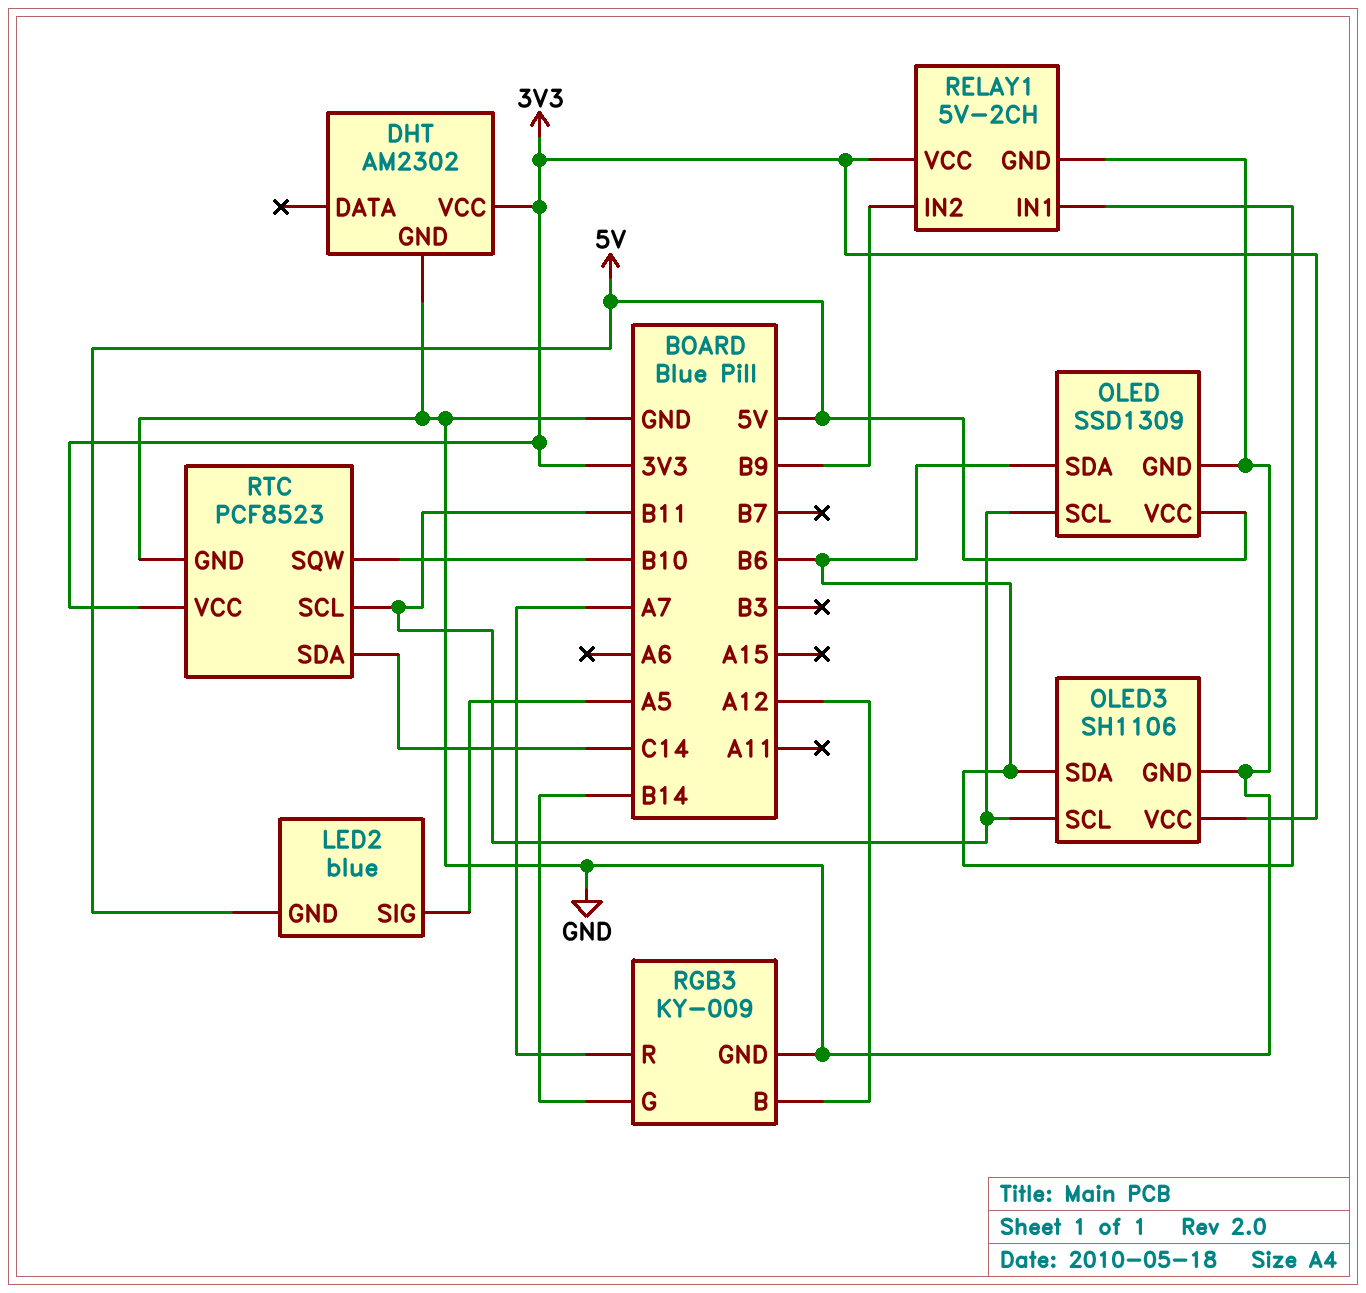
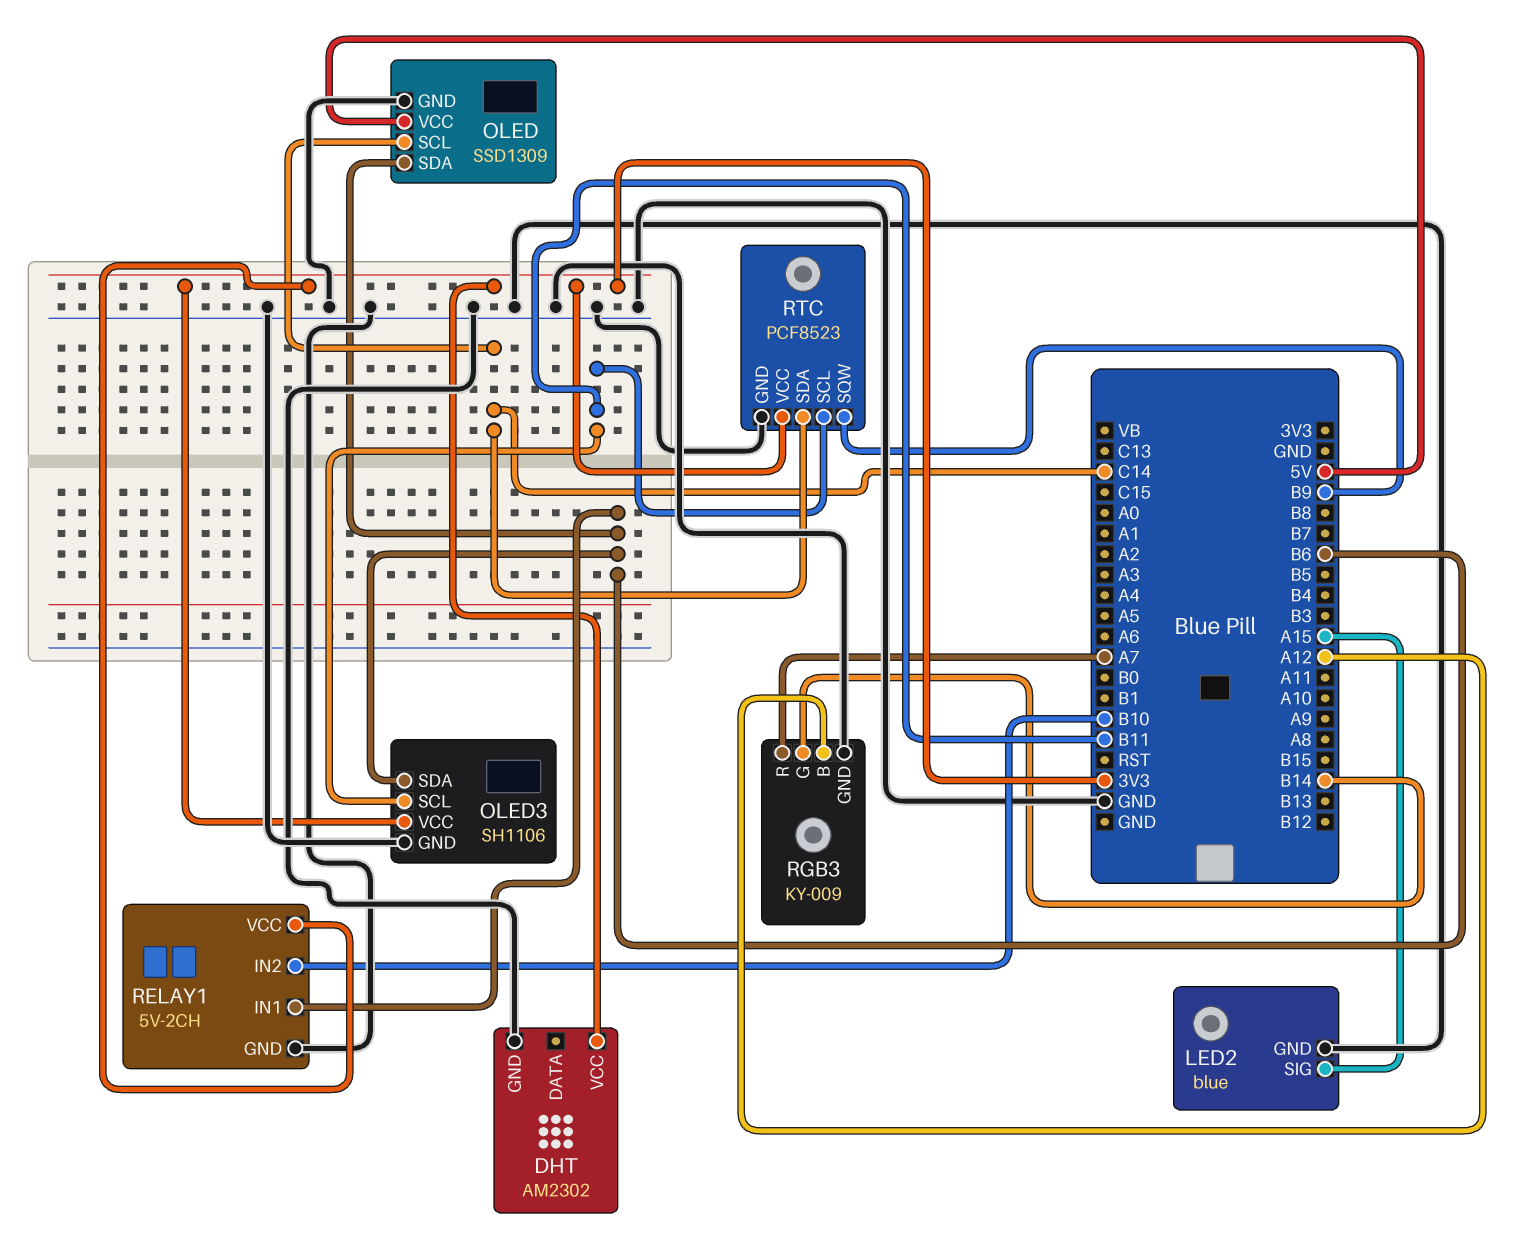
LED2 pin GND: 5V -> GND
LED2 pin SIG: A5 -> A15
OLED pin SCL: B11 -> C14
RELAY1 pin IN2: B9 -> B10
RTC pin SQW: B10 -> B9

